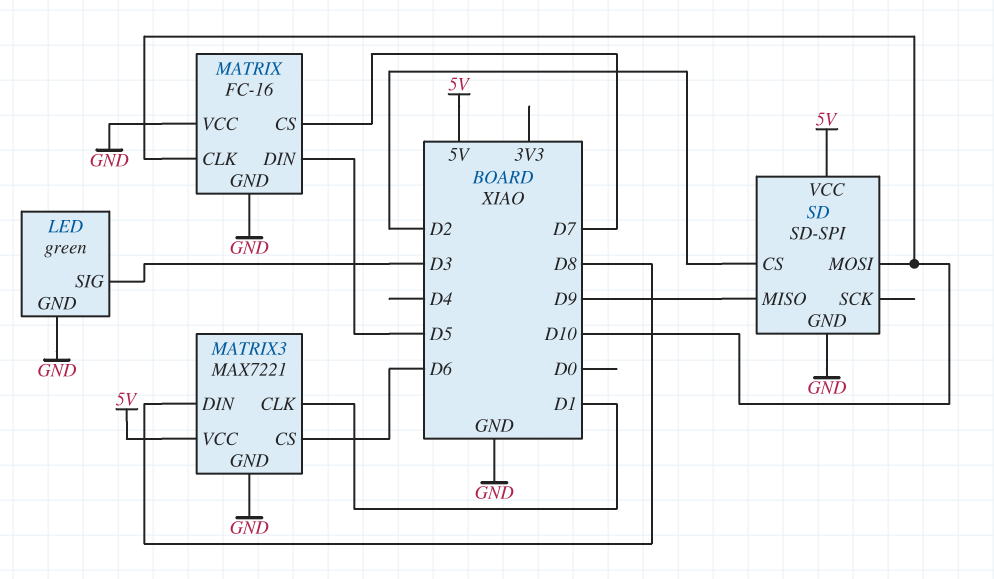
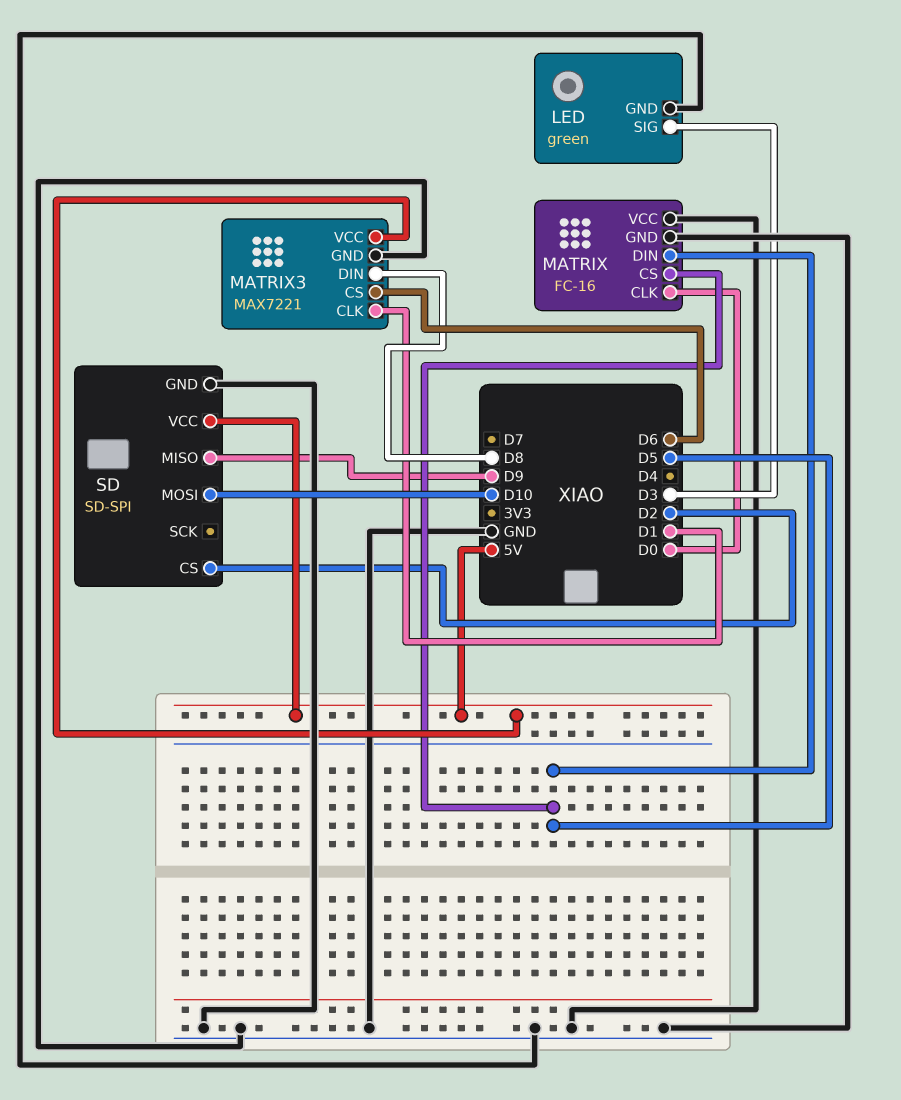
MATRIX pin CLK: D10 -> D0
MATRIX pin CS: D7 -> D5

